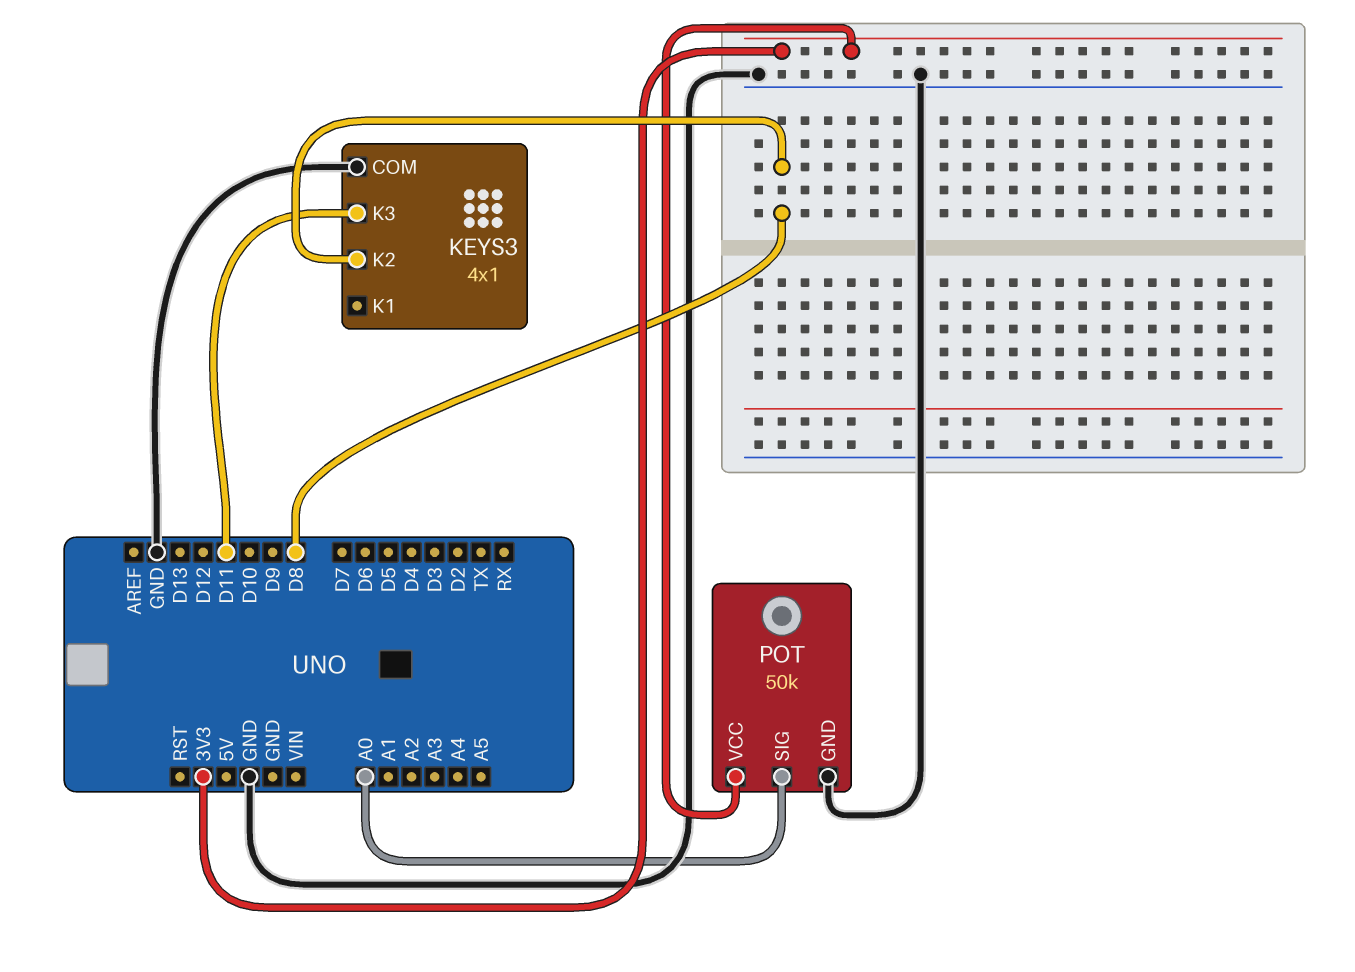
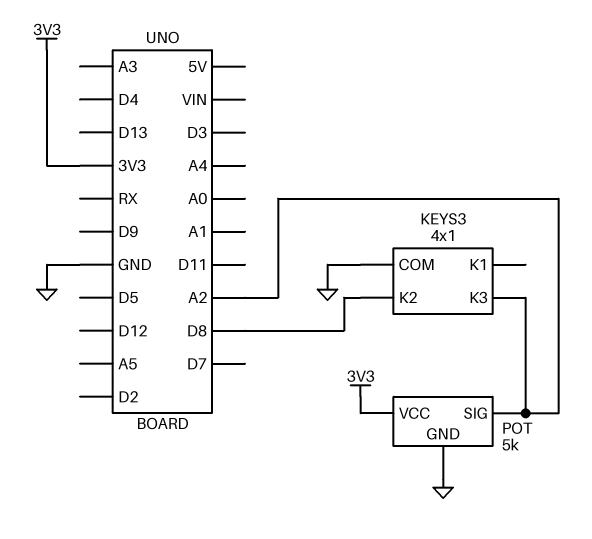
KEYS3 pin K3: D11 -> A2
POT: 50k -> 5k
POT pin SIG: A0 -> A2

